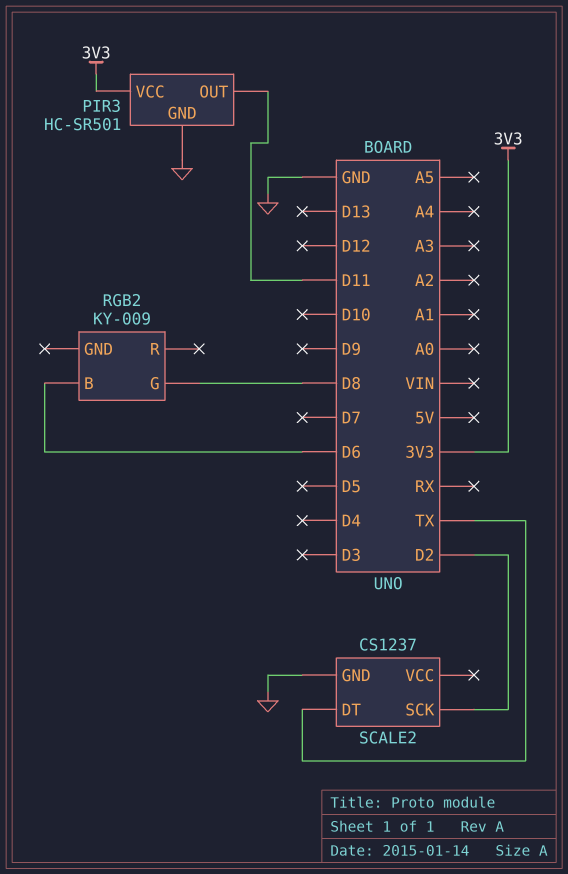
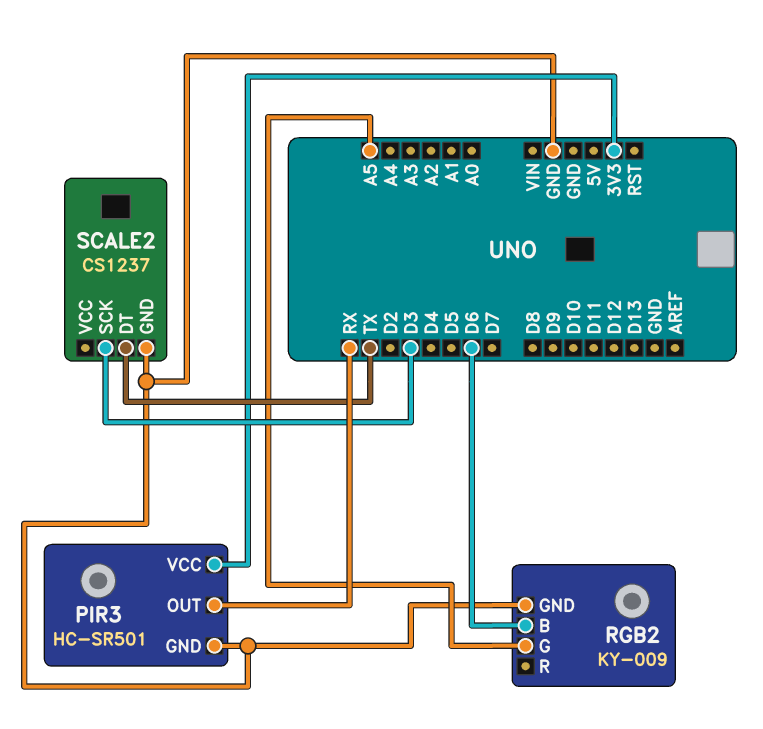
PIR3 pin OUT: D11 -> RX
RGB2 pin G: D8 -> A5
RGB2 pin GND: none -> GND
SCALE2 pin SCK: D2 -> D3

